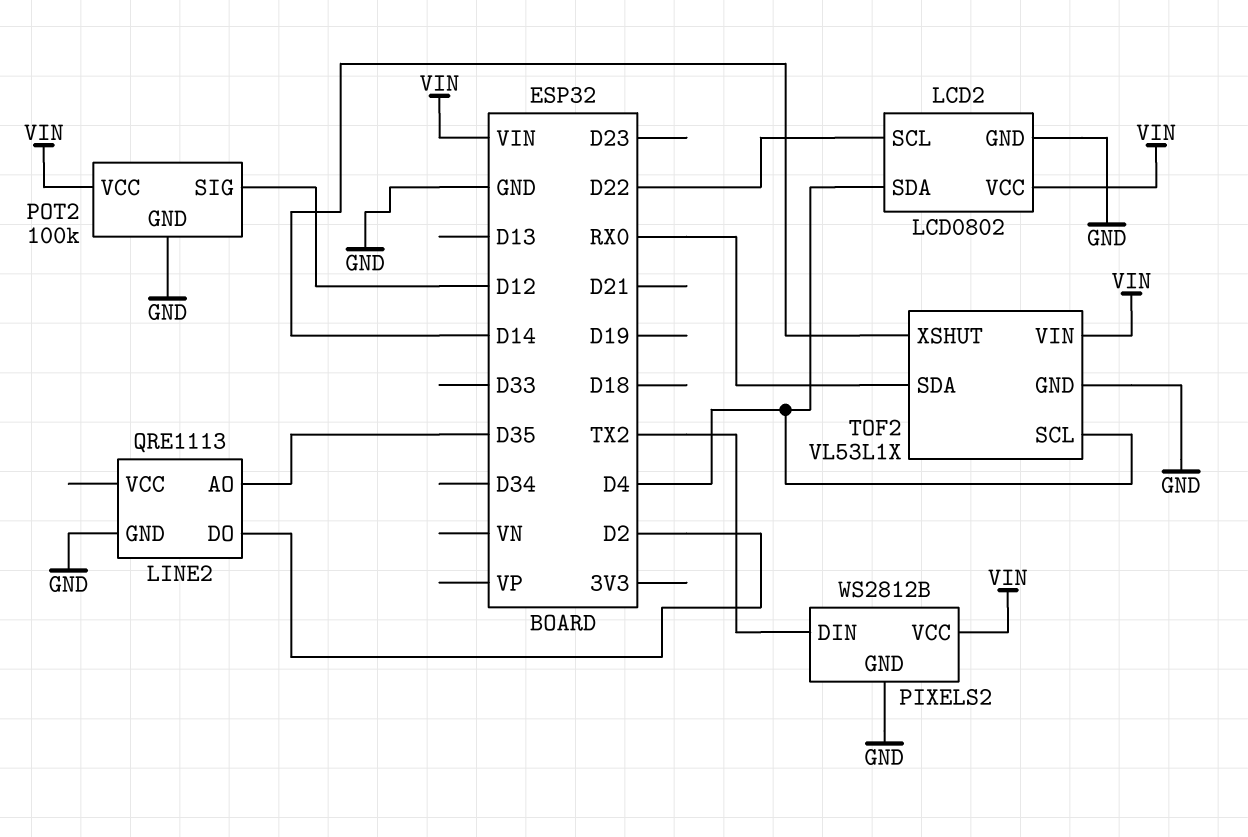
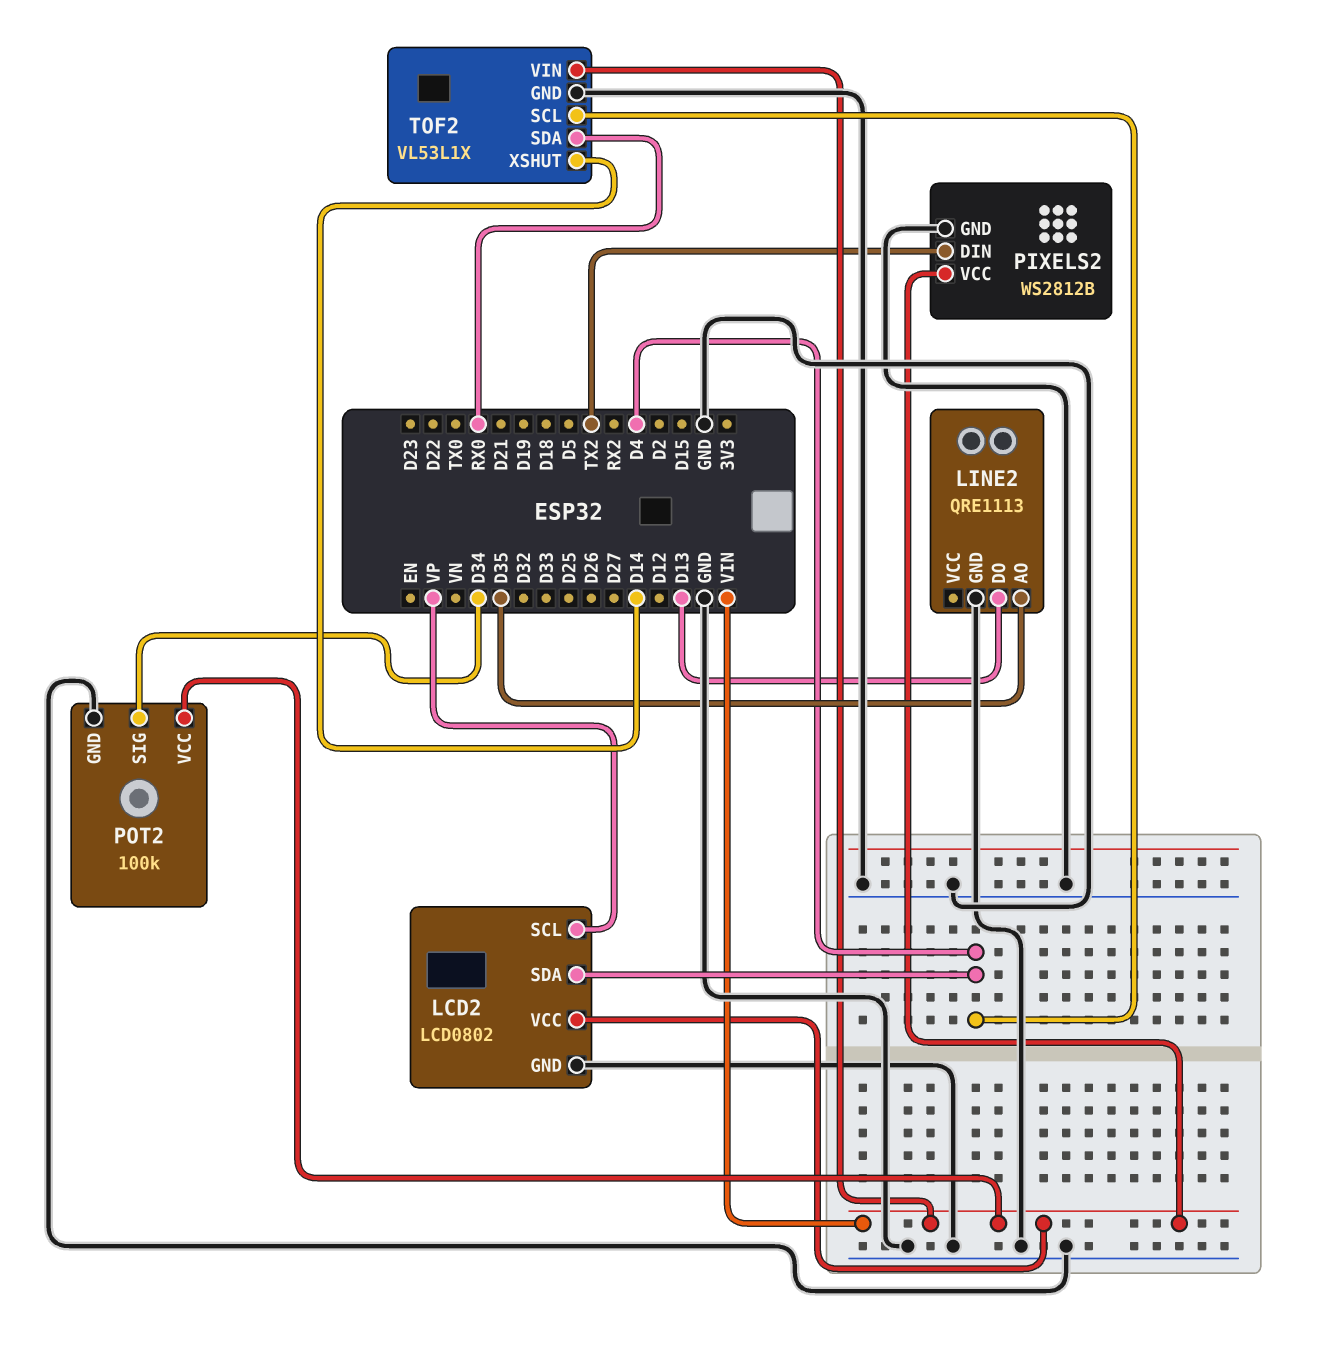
LCD2 pin SCL: D22 -> VP
LINE2 pin DO: D2 -> D13
POT2 pin SIG: D12 -> D34

